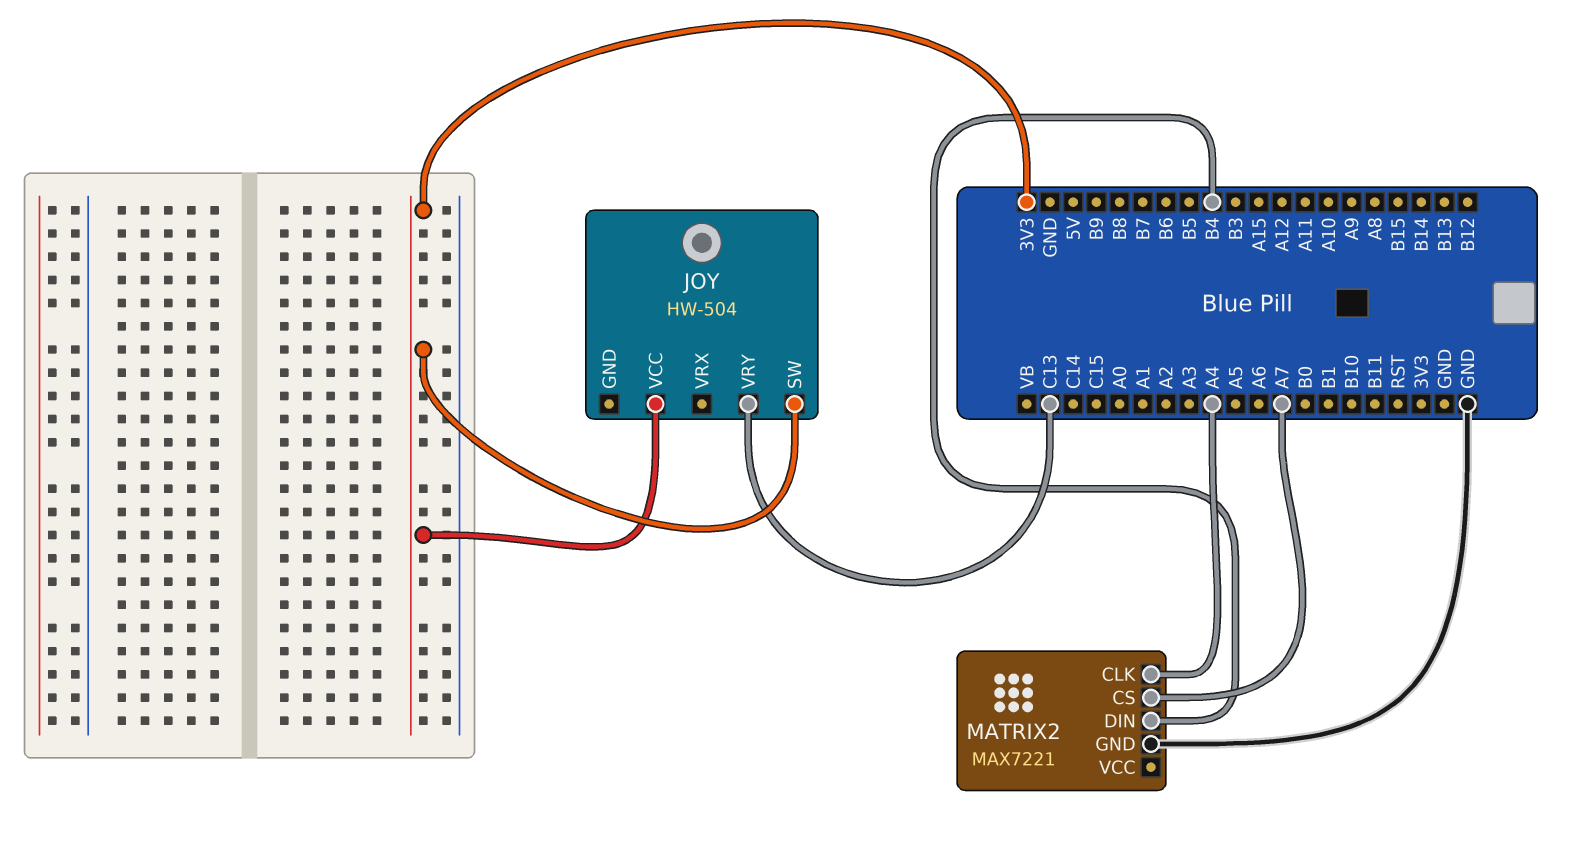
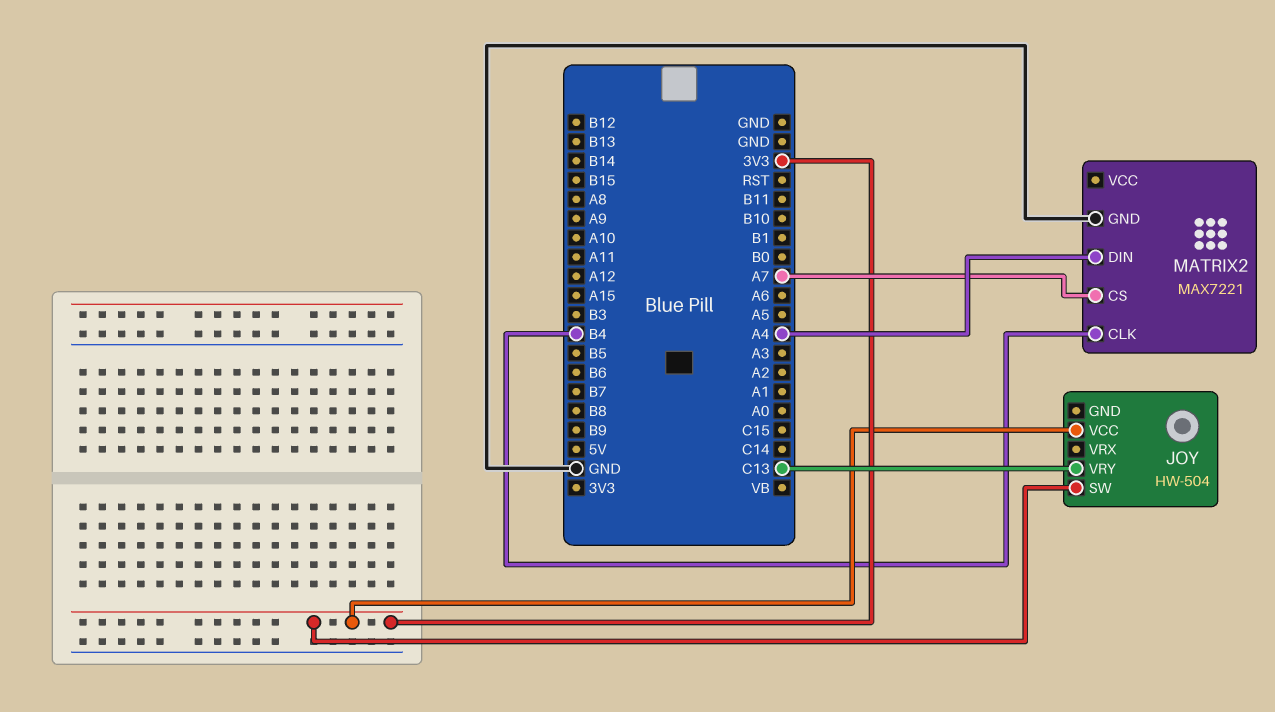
MATRIX2 pin CLK: A4 -> B4
MATRIX2 pin DIN: B4 -> A4

